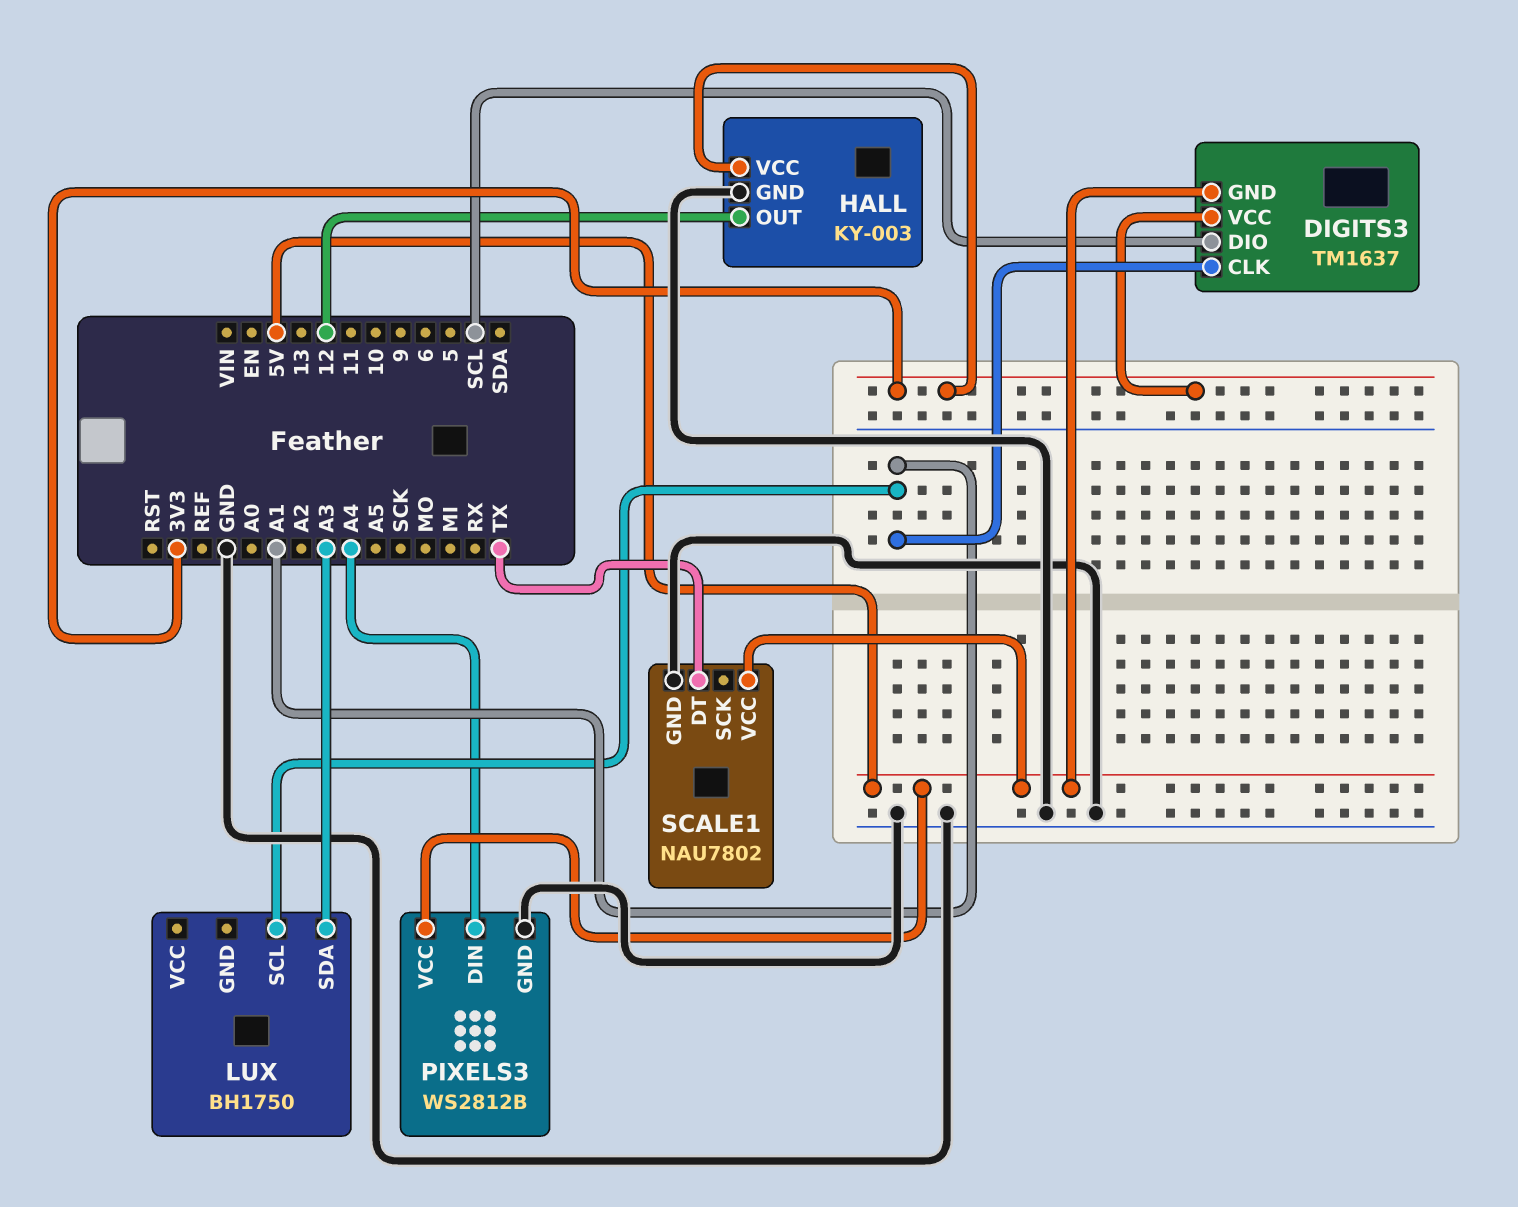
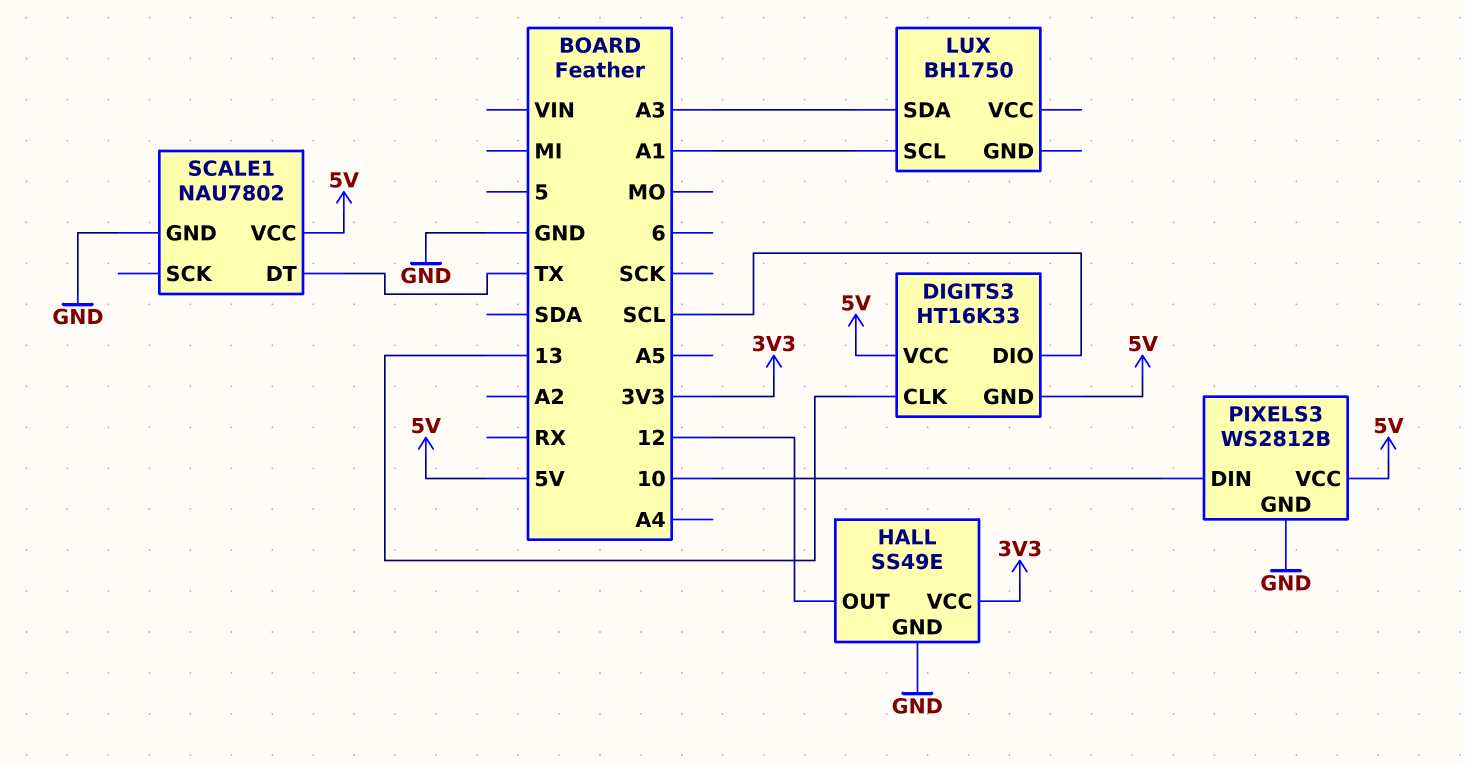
DIGITS3: TM1637 -> HT16K33
DIGITS3 pin CLK: A1 -> 13
DIGITS3 pin VCC: 3V3 -> 5V
HALL: KY-003 -> SS49E
PIXELS3 pin DIN: A4 -> 10

